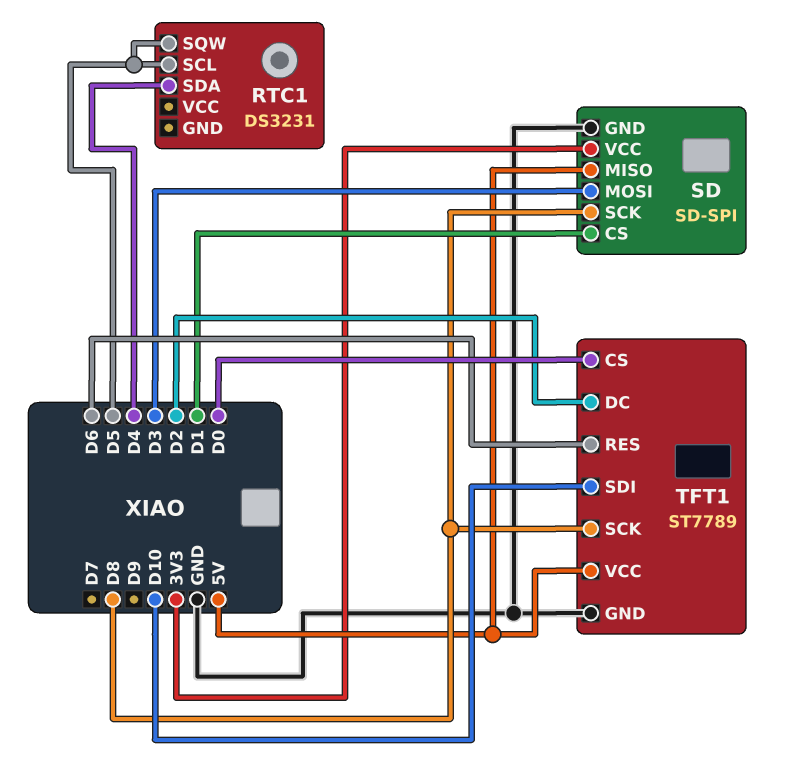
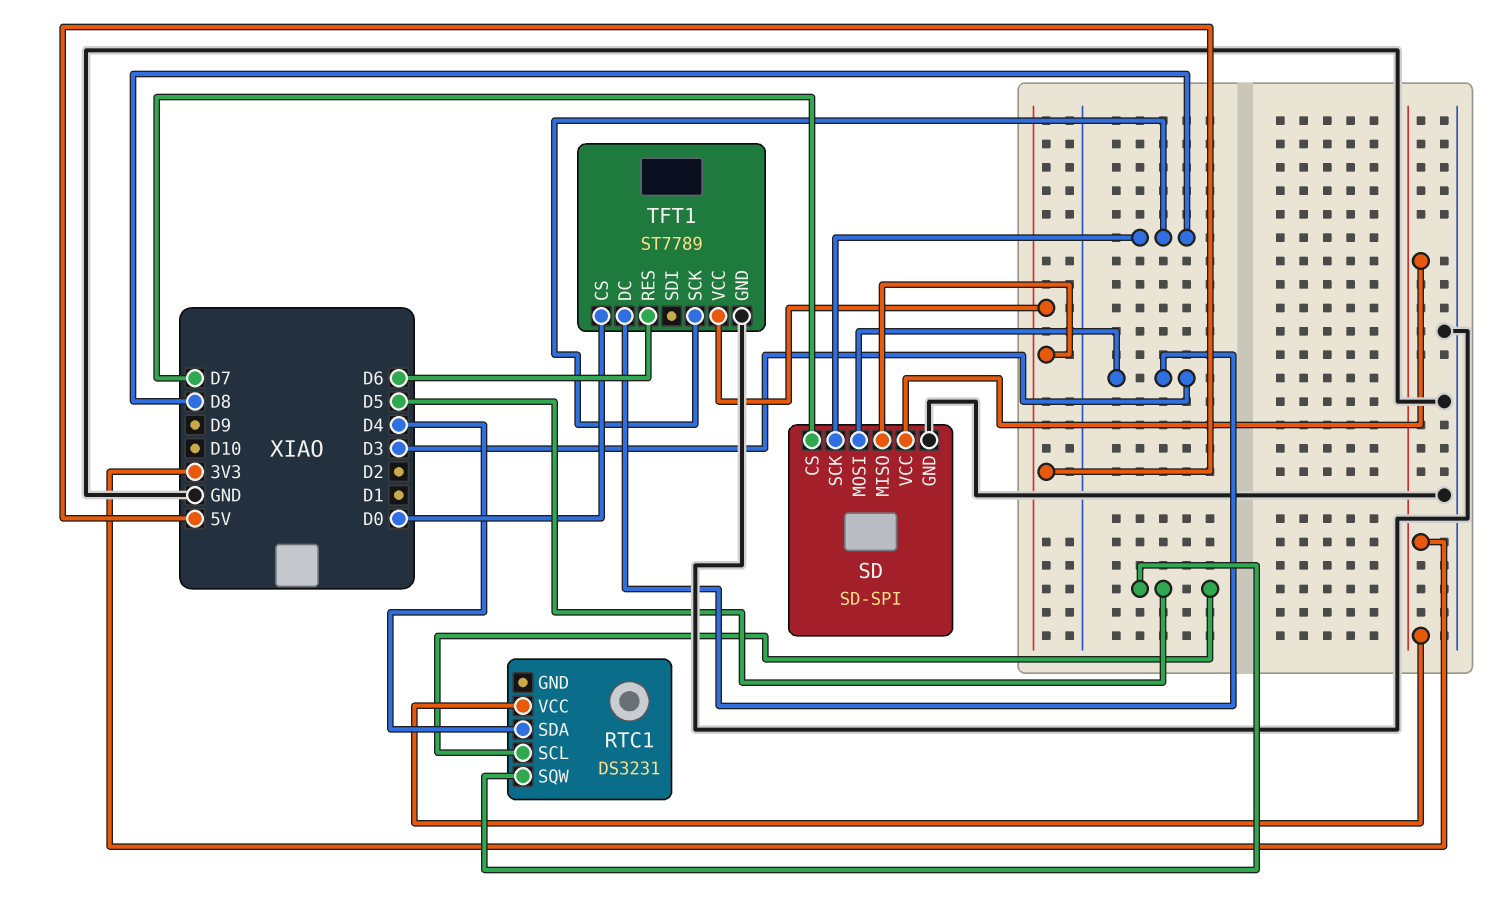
RTC1 pin VCC: none -> 3V3
SD pin CS: D1 -> D7
TFT1 pin DC: D2 -> D3
TFT1 pin SDI: D10 -> none

